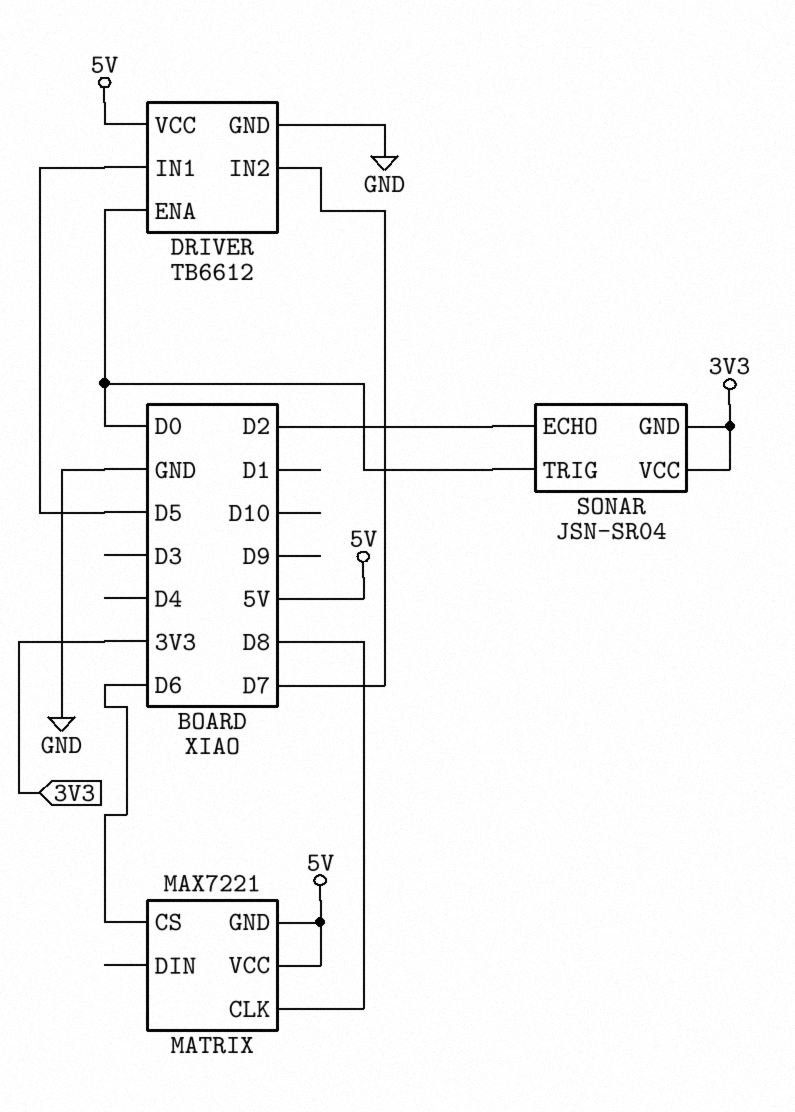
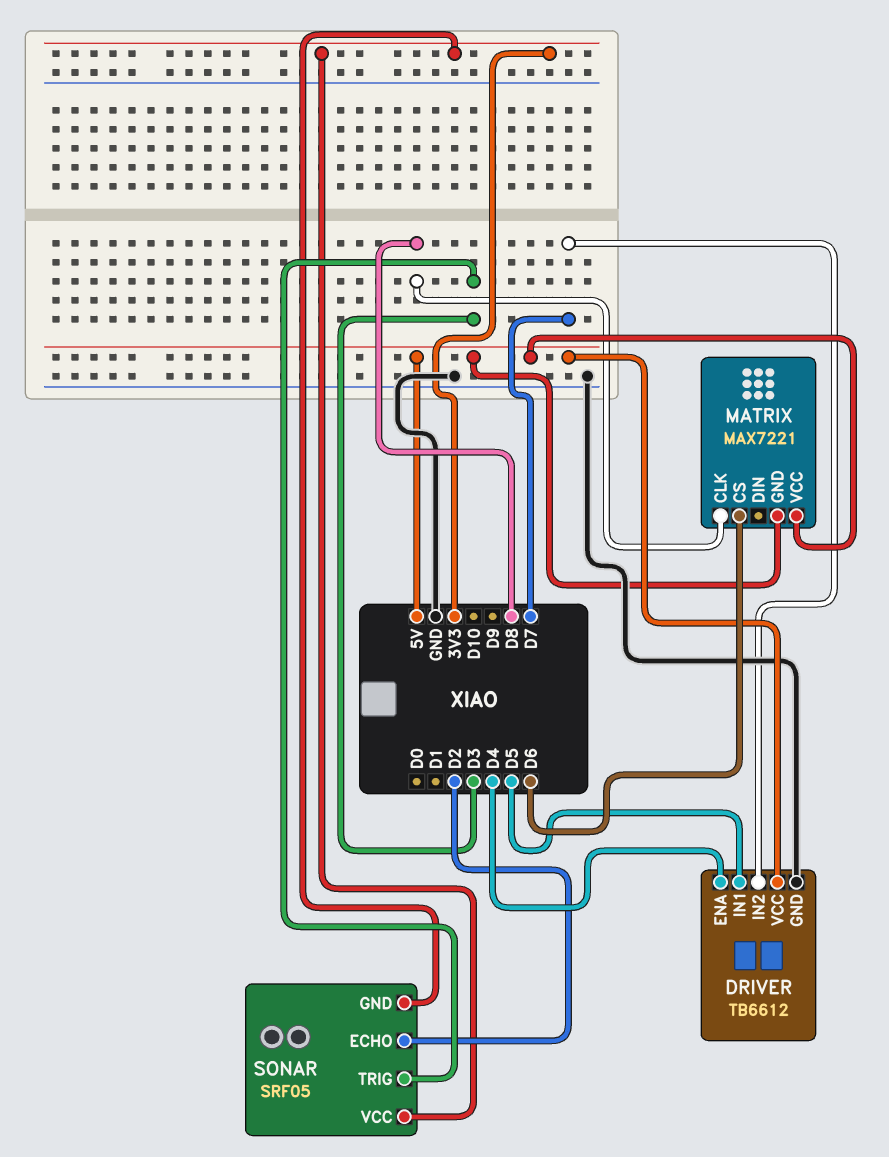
DRIVER pin ENA: D0 -> D4
SONAR: JSN-SR04 -> SRF05
SONAR pin TRIG: D0 -> D3

